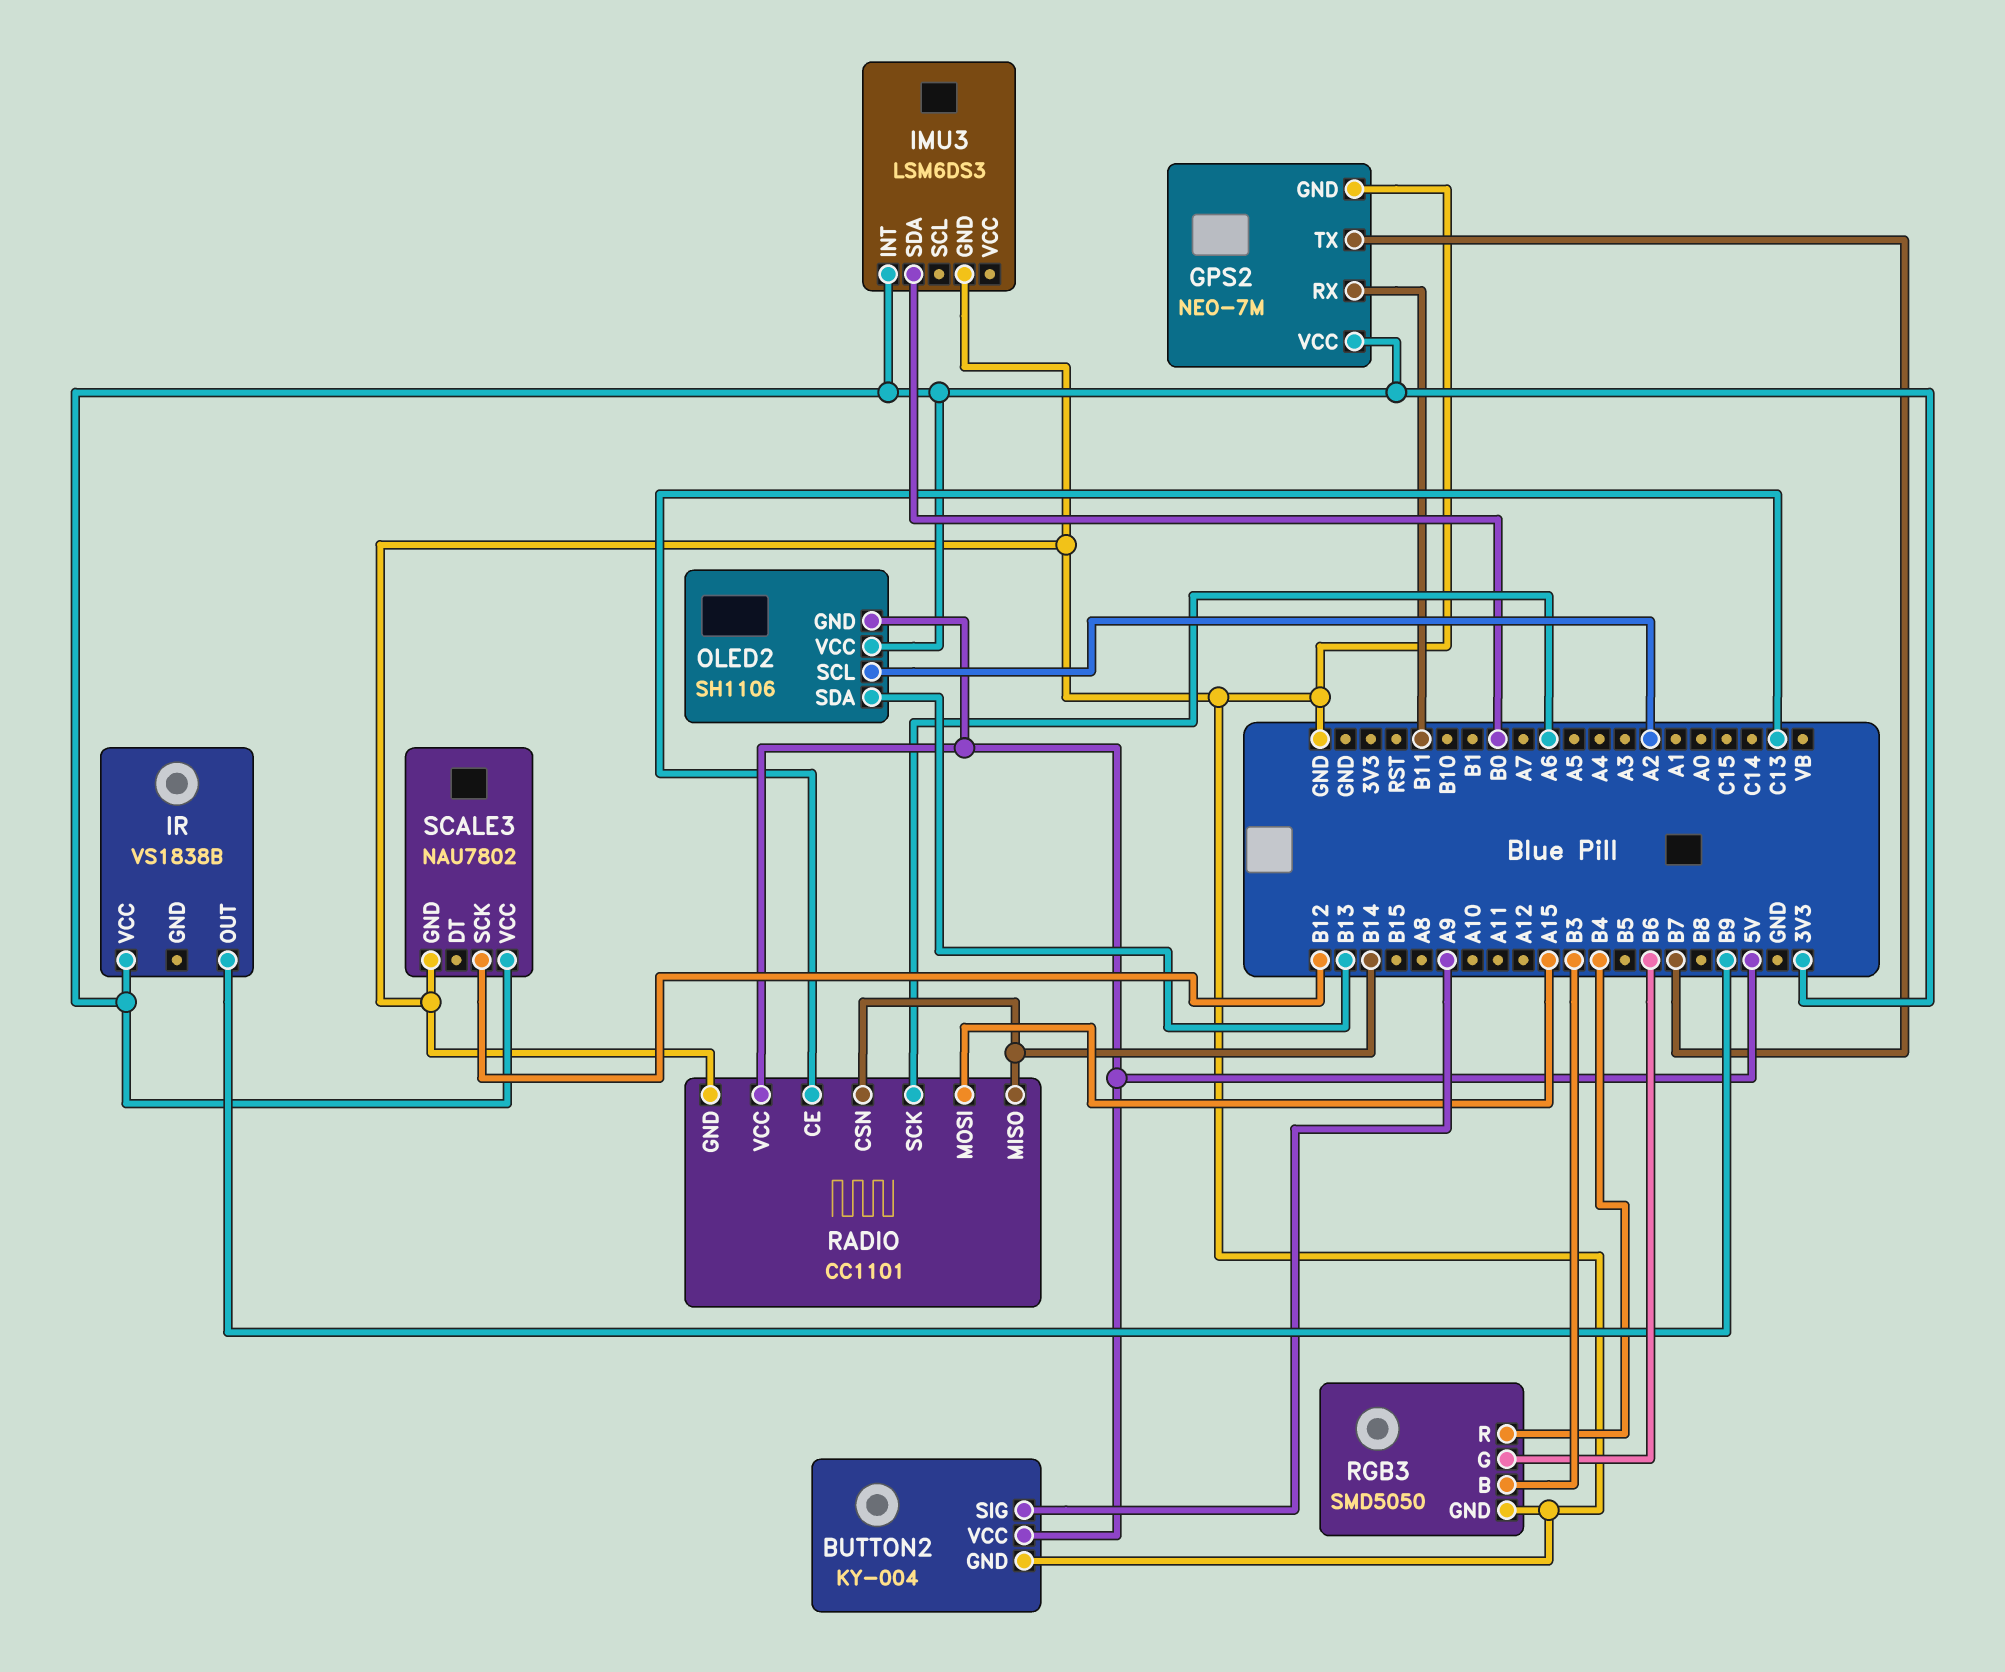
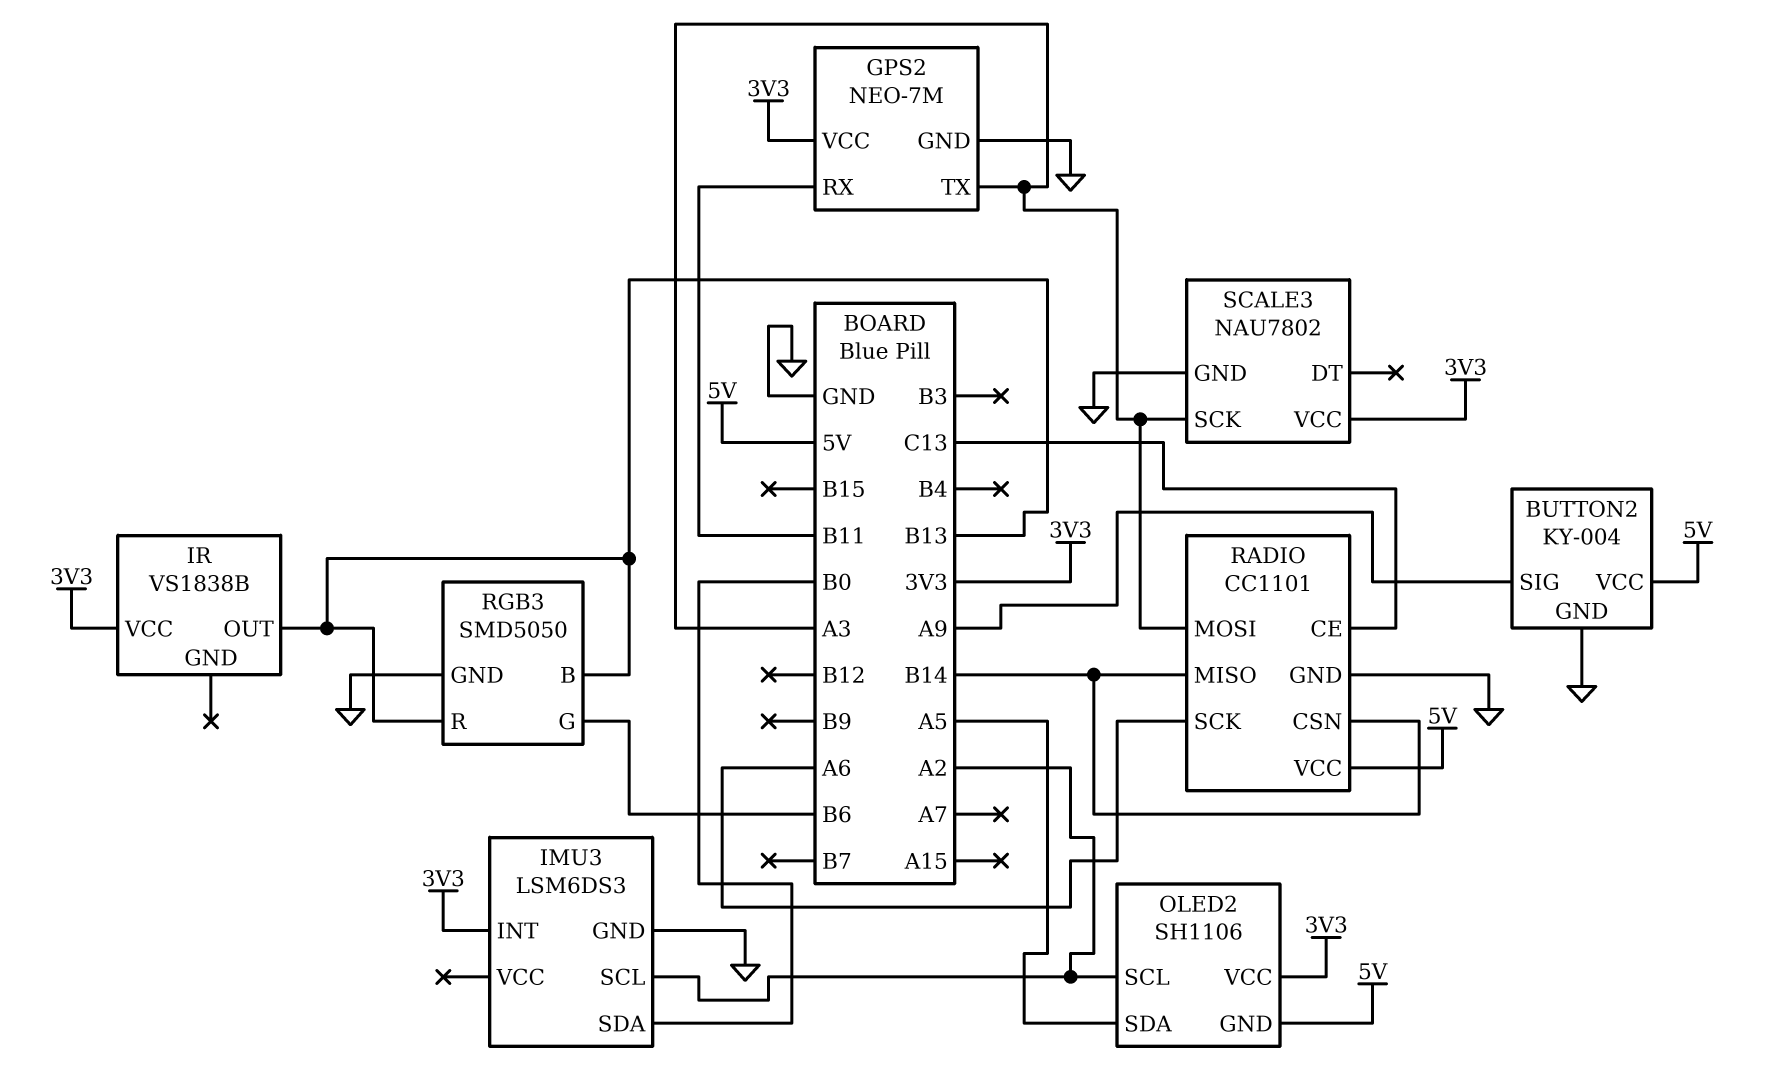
GPS2 pin TX: B7 -> A3
IMU3 pin SCL: none -> A2
IR pin OUT: B9 -> B13
OLED2 pin SDA: B13 -> A5
RADIO pin MOSI: A15 -> A3
RGB3 pin B: B3 -> B13
RGB3 pin R: B4 -> B13
SCALE3 pin SCK: B12 -> A3

